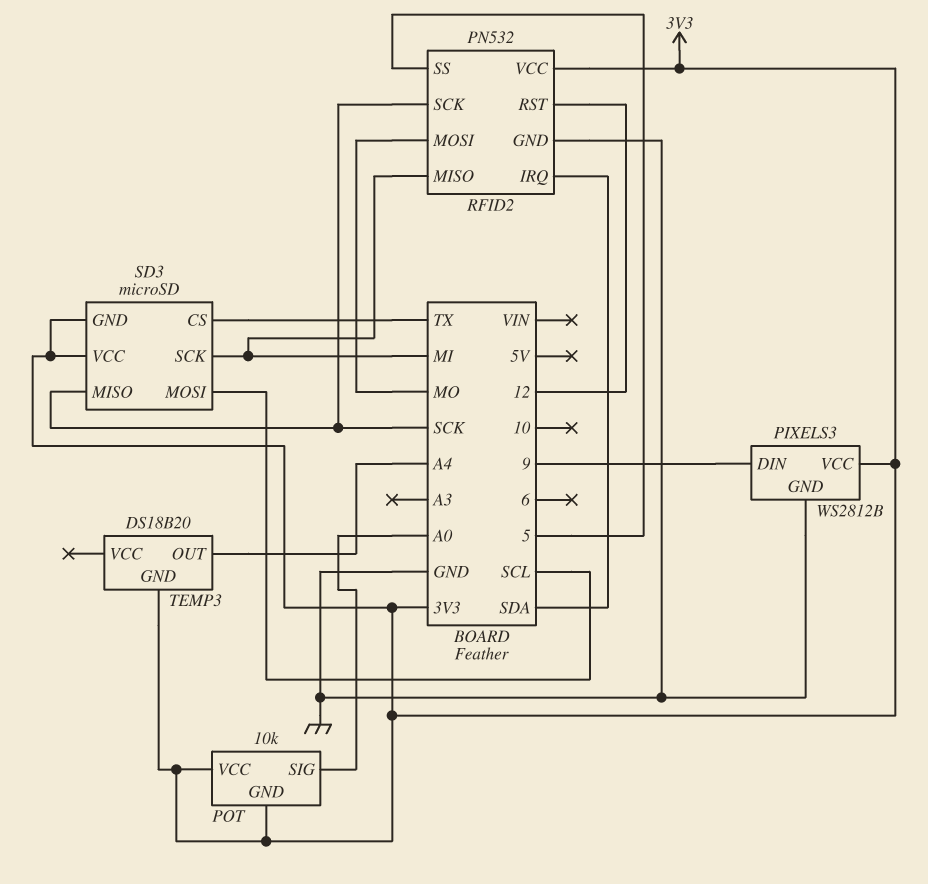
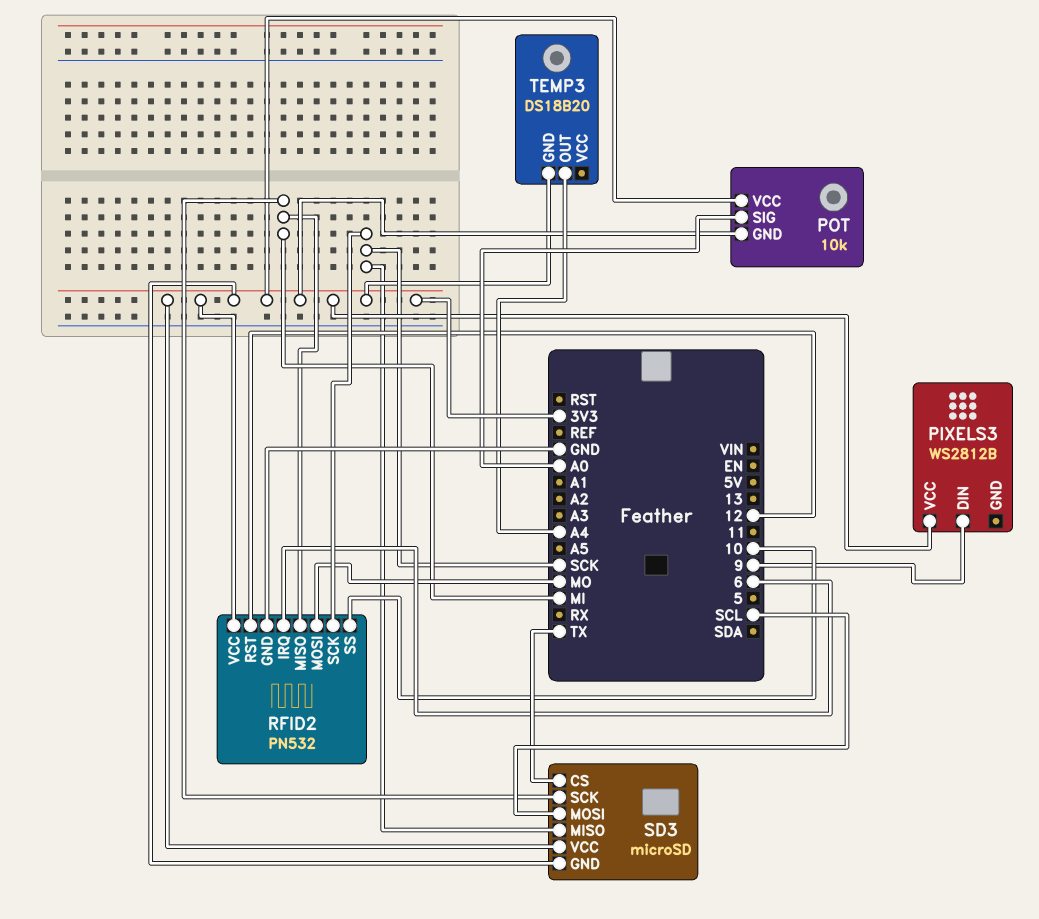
PIXELS3 pin GND: GND -> none
RFID2 pin IRQ: SDA -> 6
RFID2 pin SS: 5 -> 10

